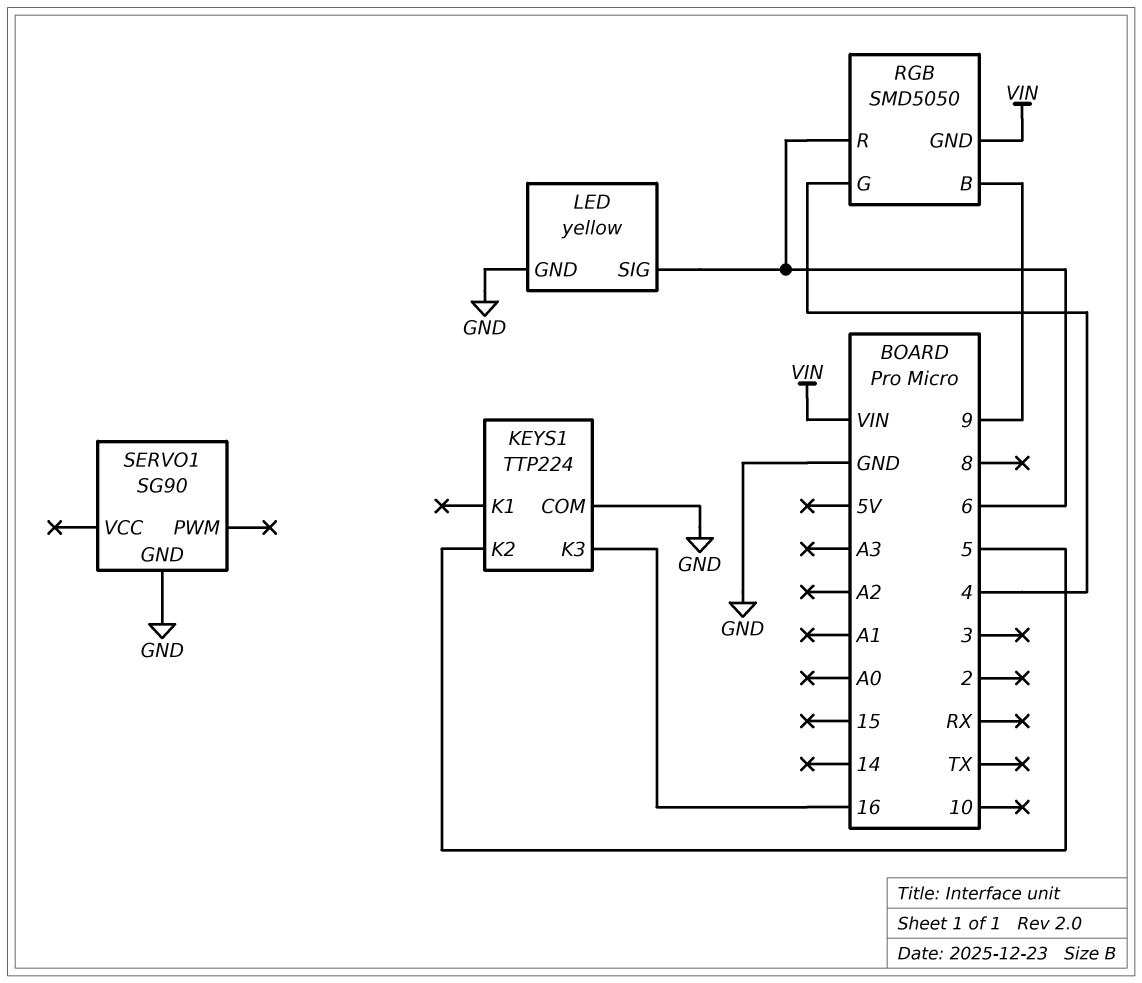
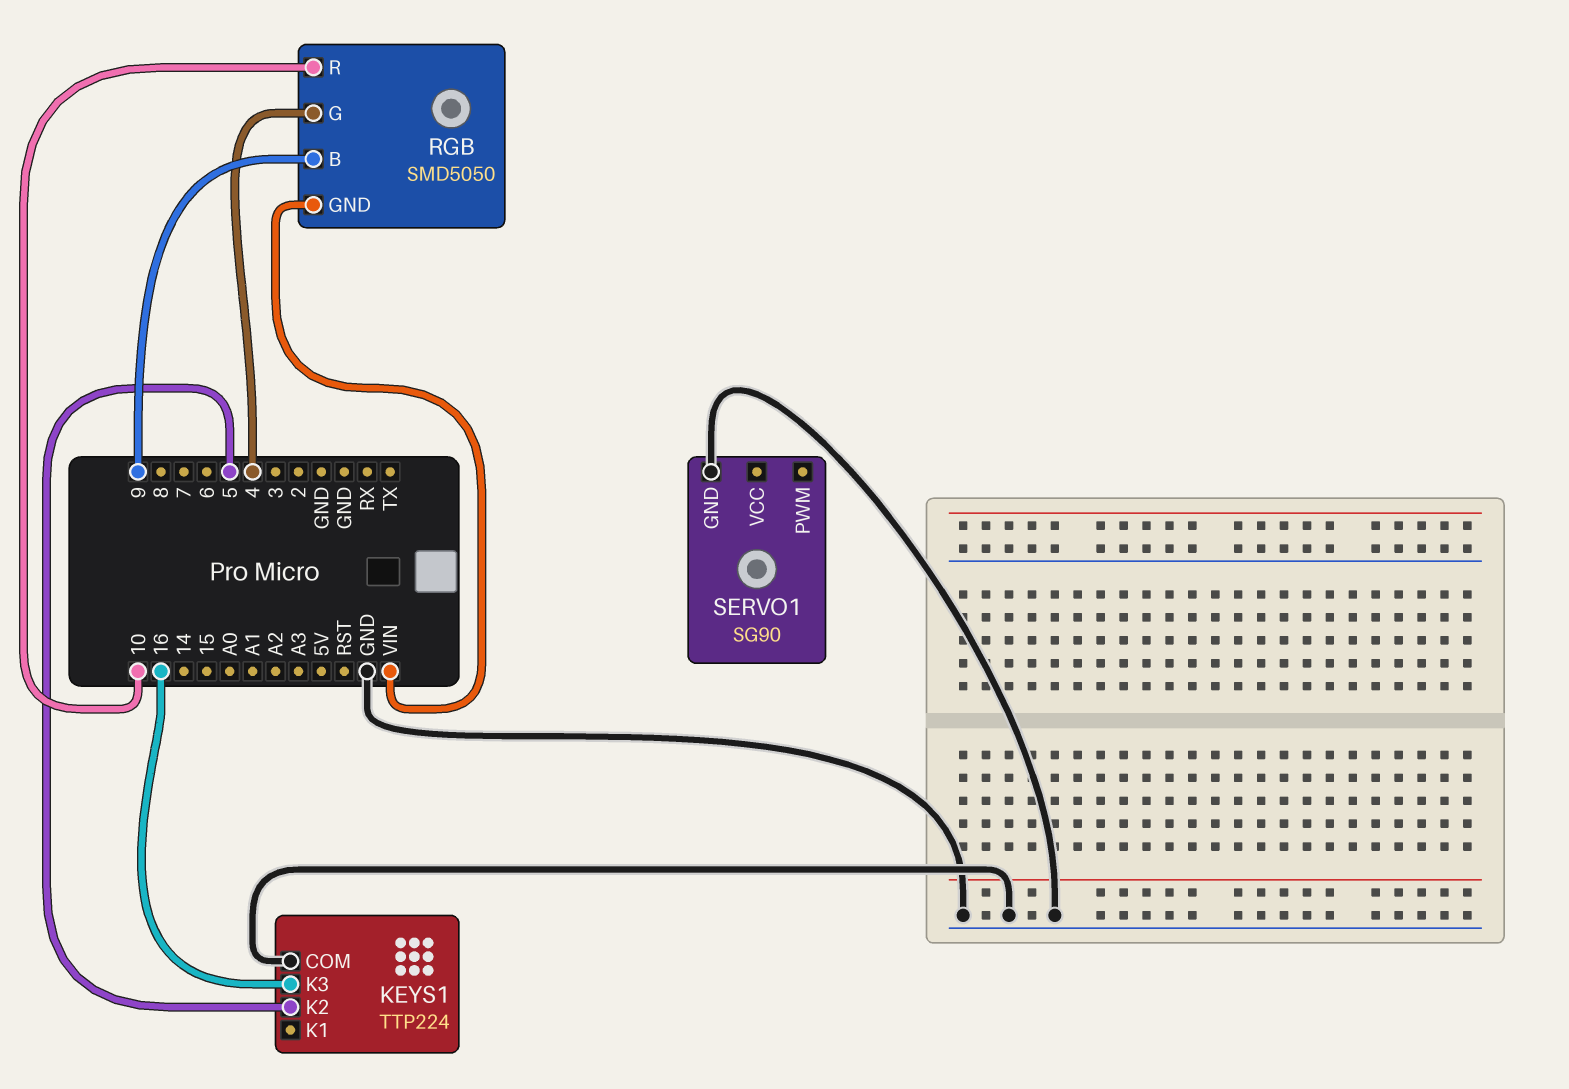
LED: yellow -> none
LED pin GND: GND -> none
LED pin SIG: 6 -> none
RGB pin R: 6 -> 10

